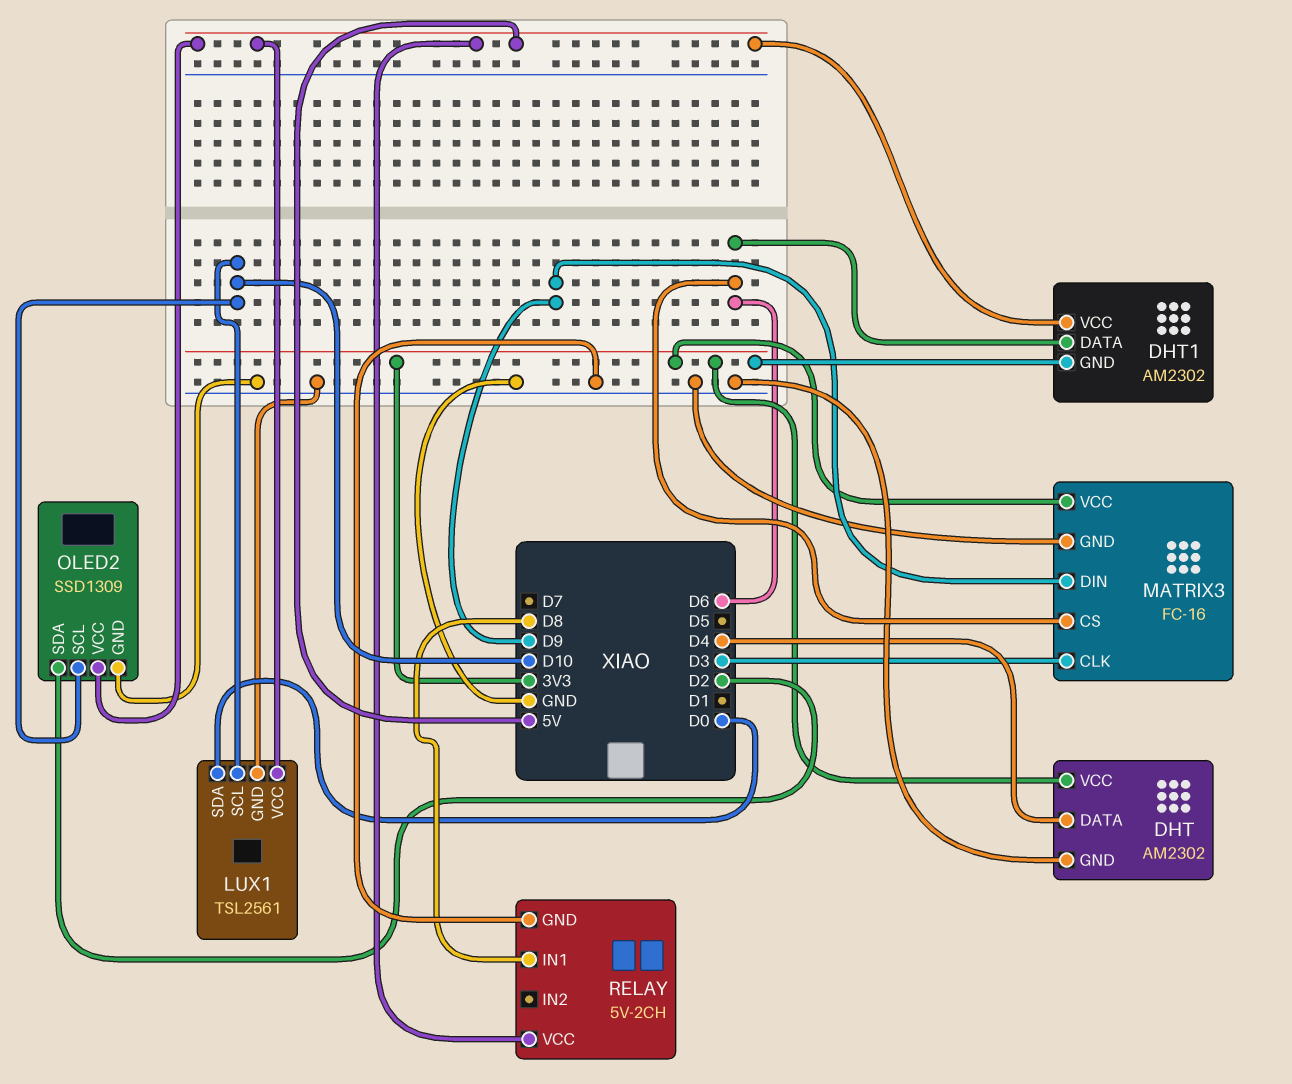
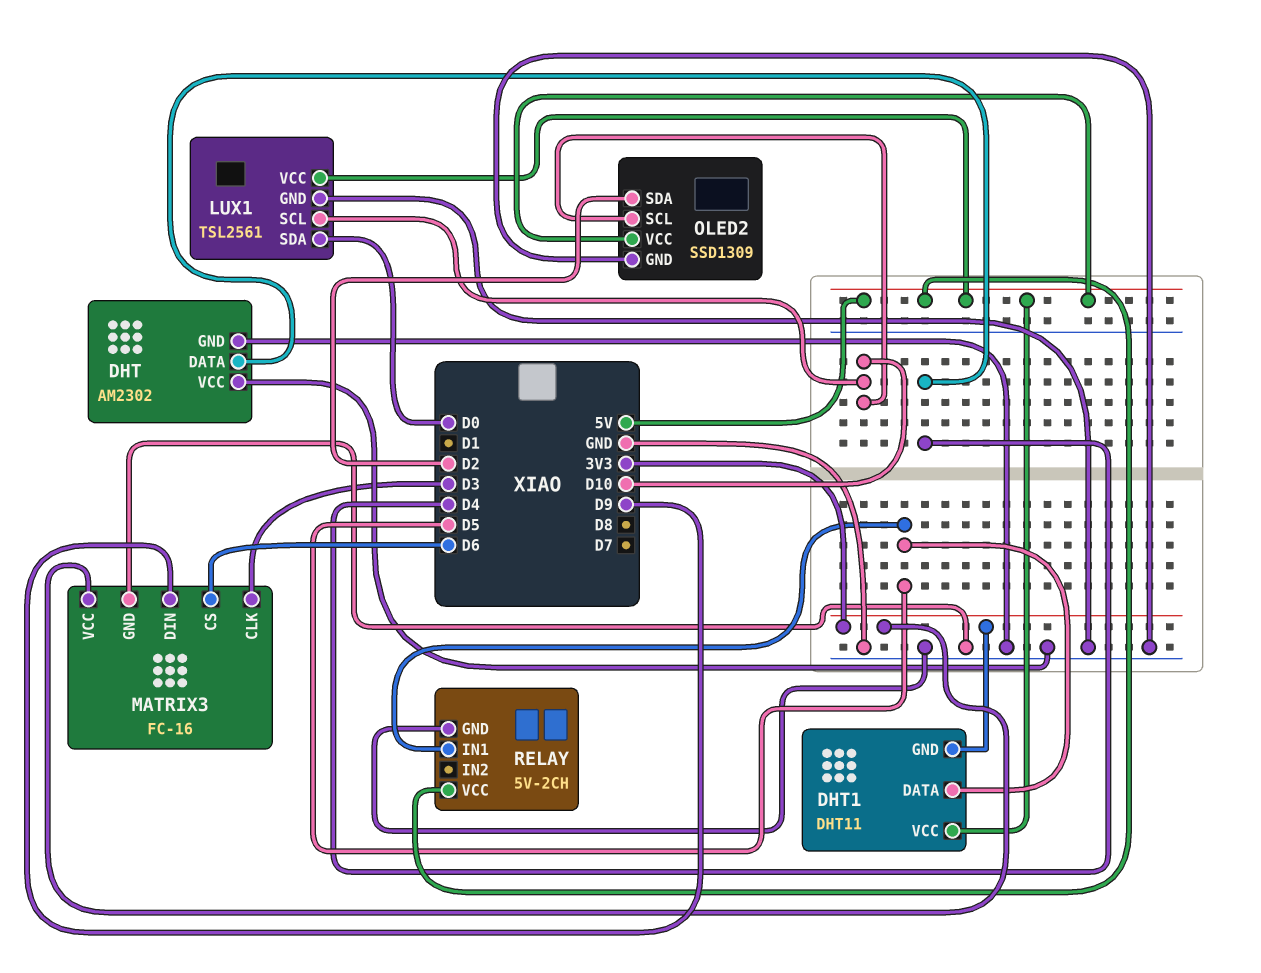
DHT pin VCC: 3V3 -> GND
DHT1: AM2302 -> DHT11
DHT1 pin DATA: D6 -> D5
RELAY pin IN1: D8 -> D5

